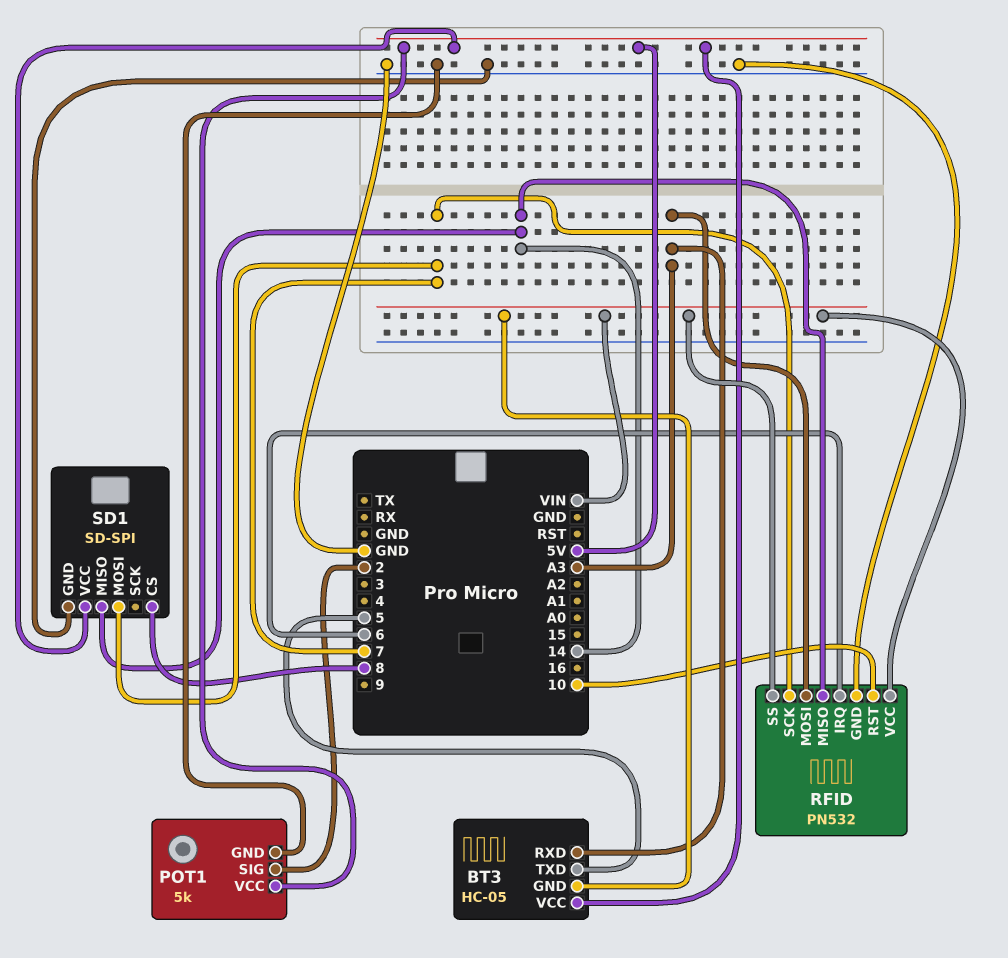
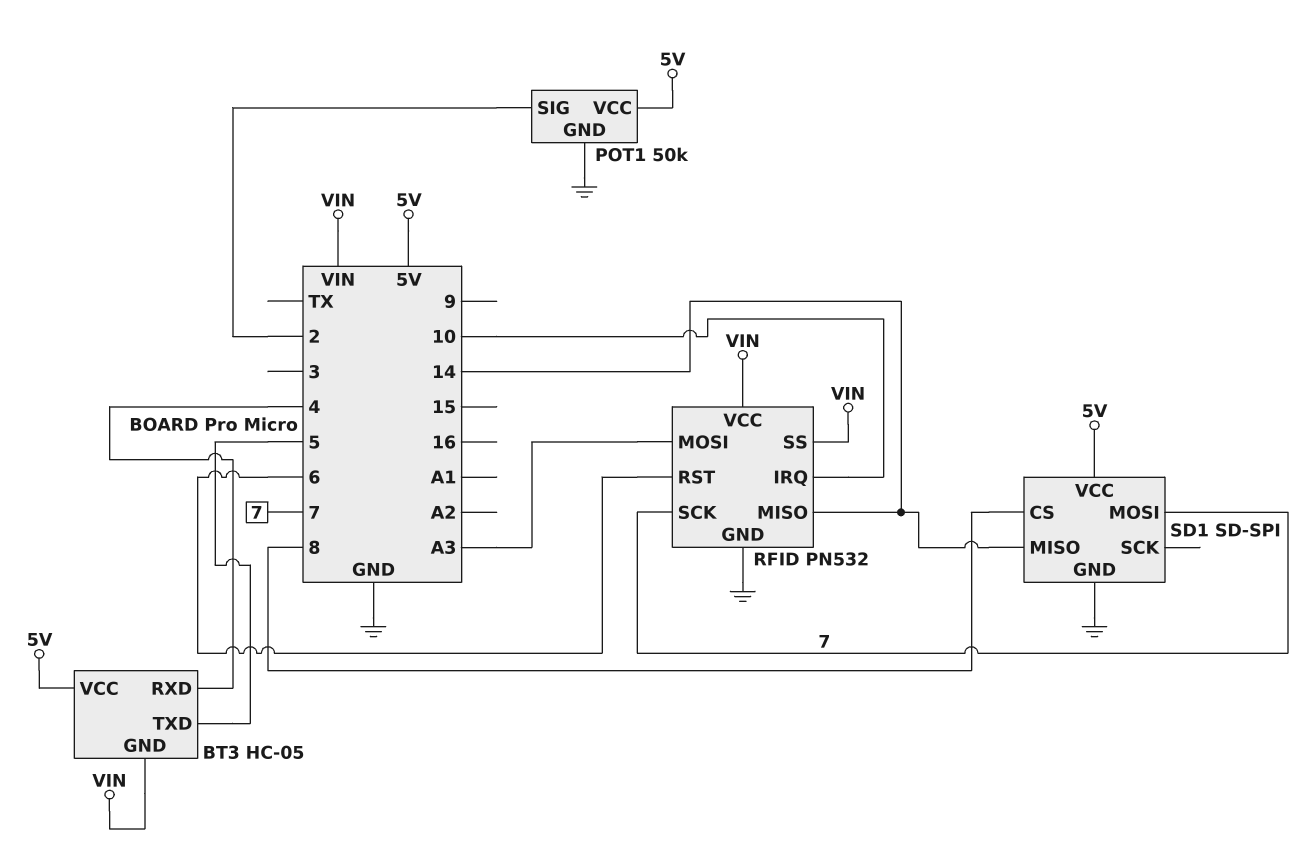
BT3 pin RXD: A3 -> 4
POT1: 5k -> 50k
RFID pin IRQ: 6 -> 10
RFID pin RST: 10 -> 6

